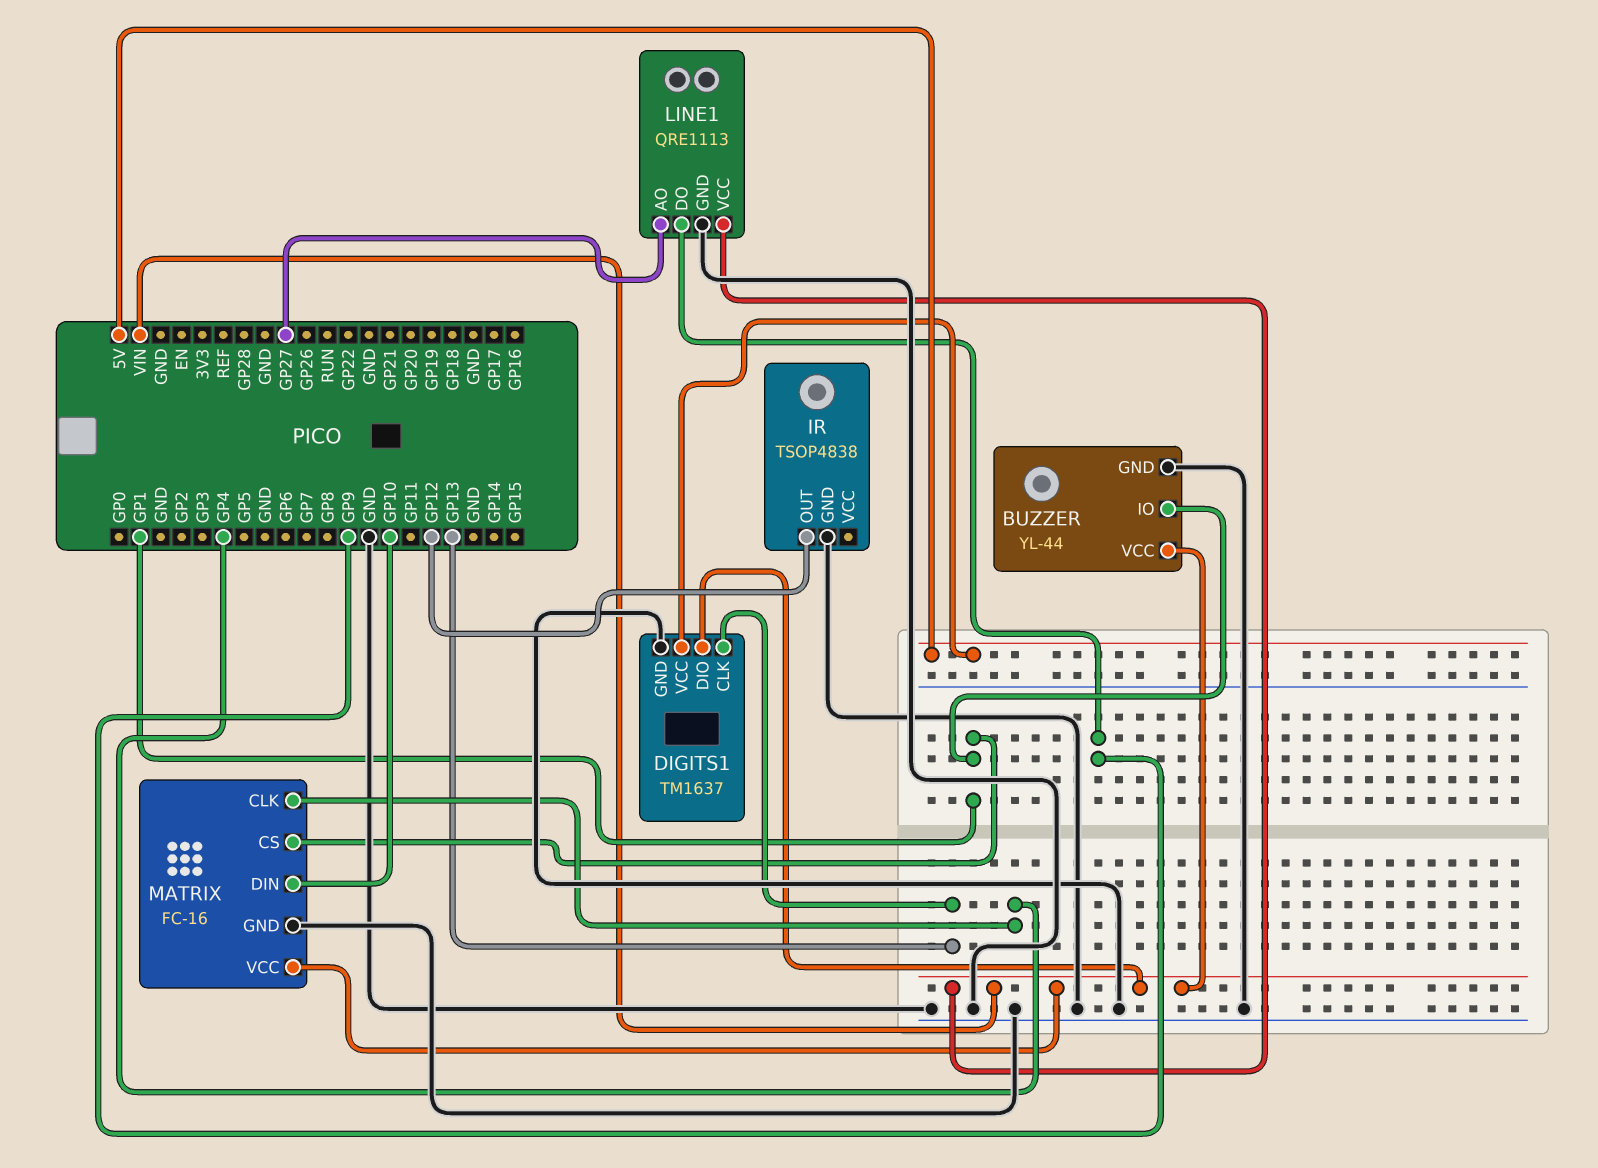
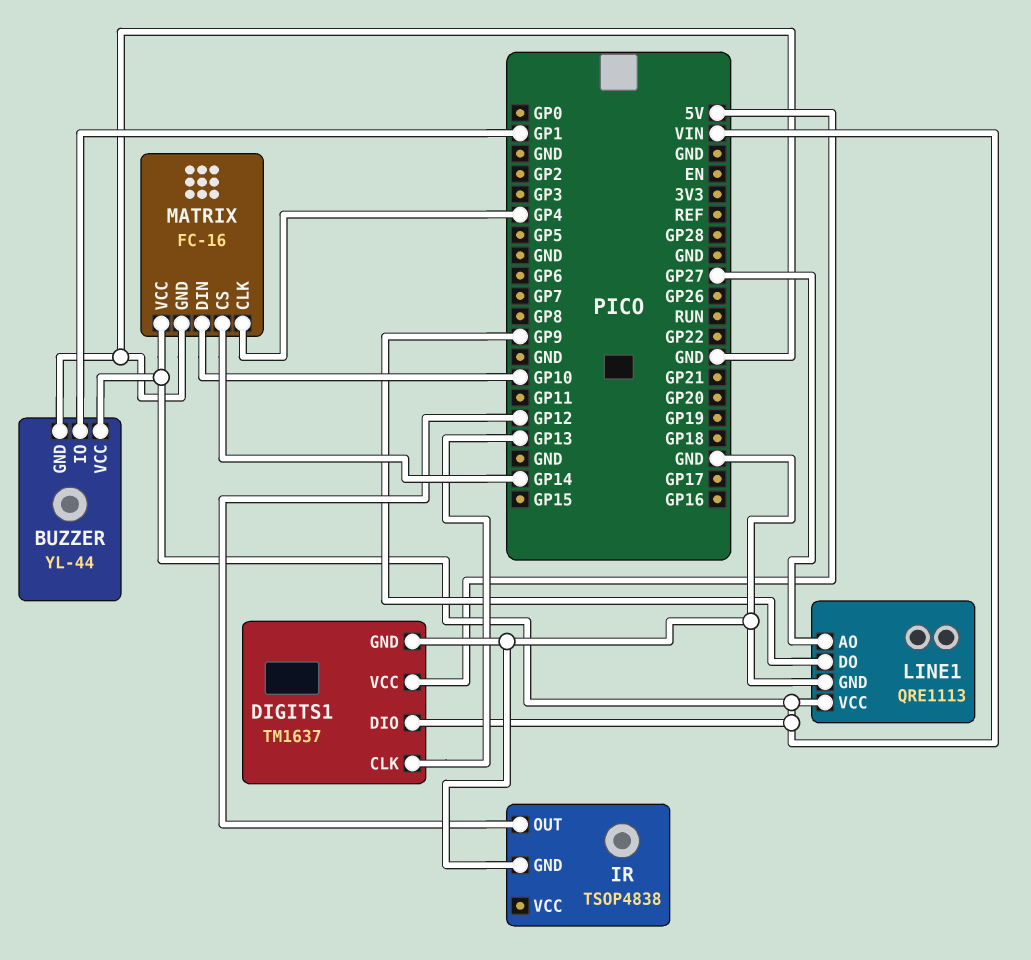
MATRIX pin CS: GP1 -> GP14

